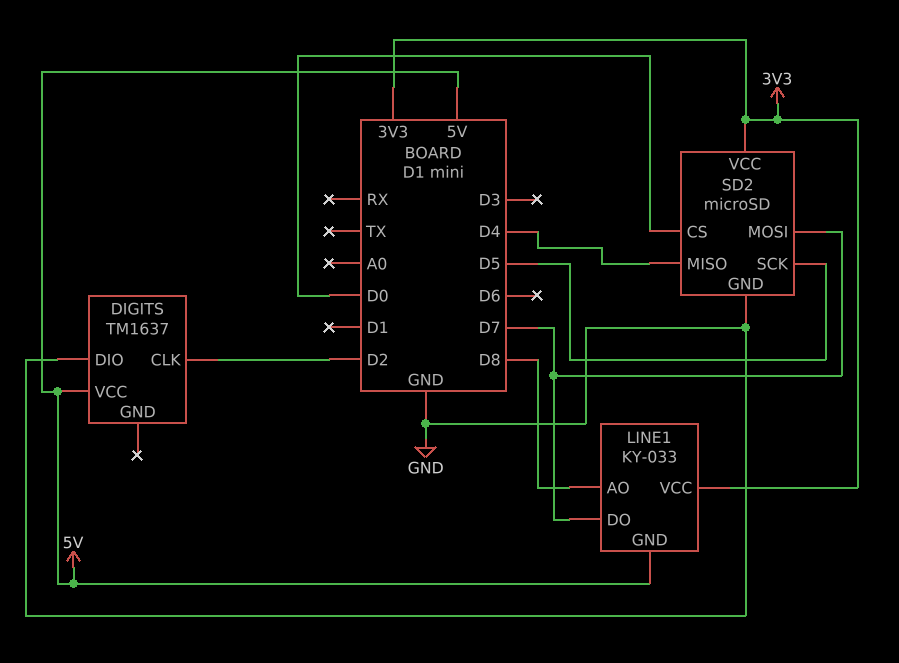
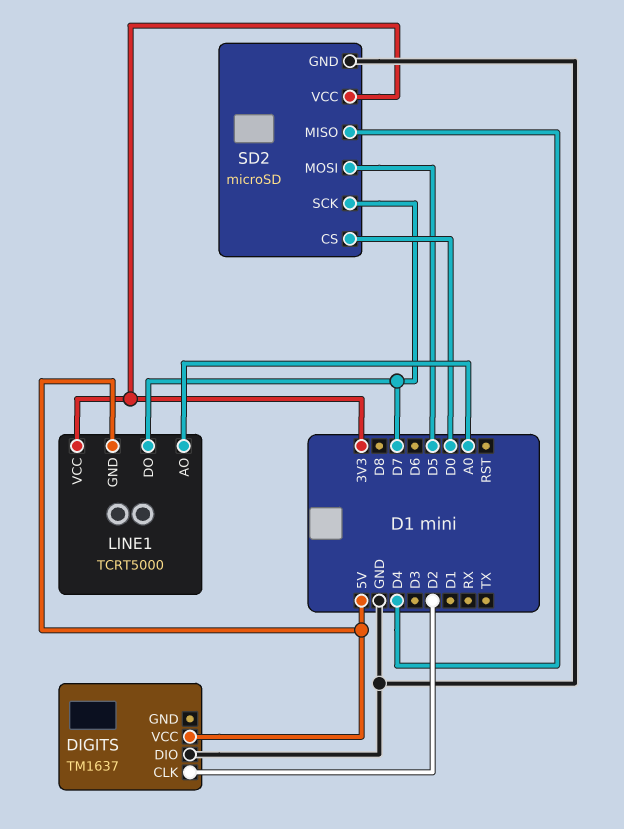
LINE1: KY-033 -> TCRT5000
LINE1 pin AO: D8 -> A0
SD2 pin MOSI: D7 -> D5
SD2 pin SCK: D5 -> D7

